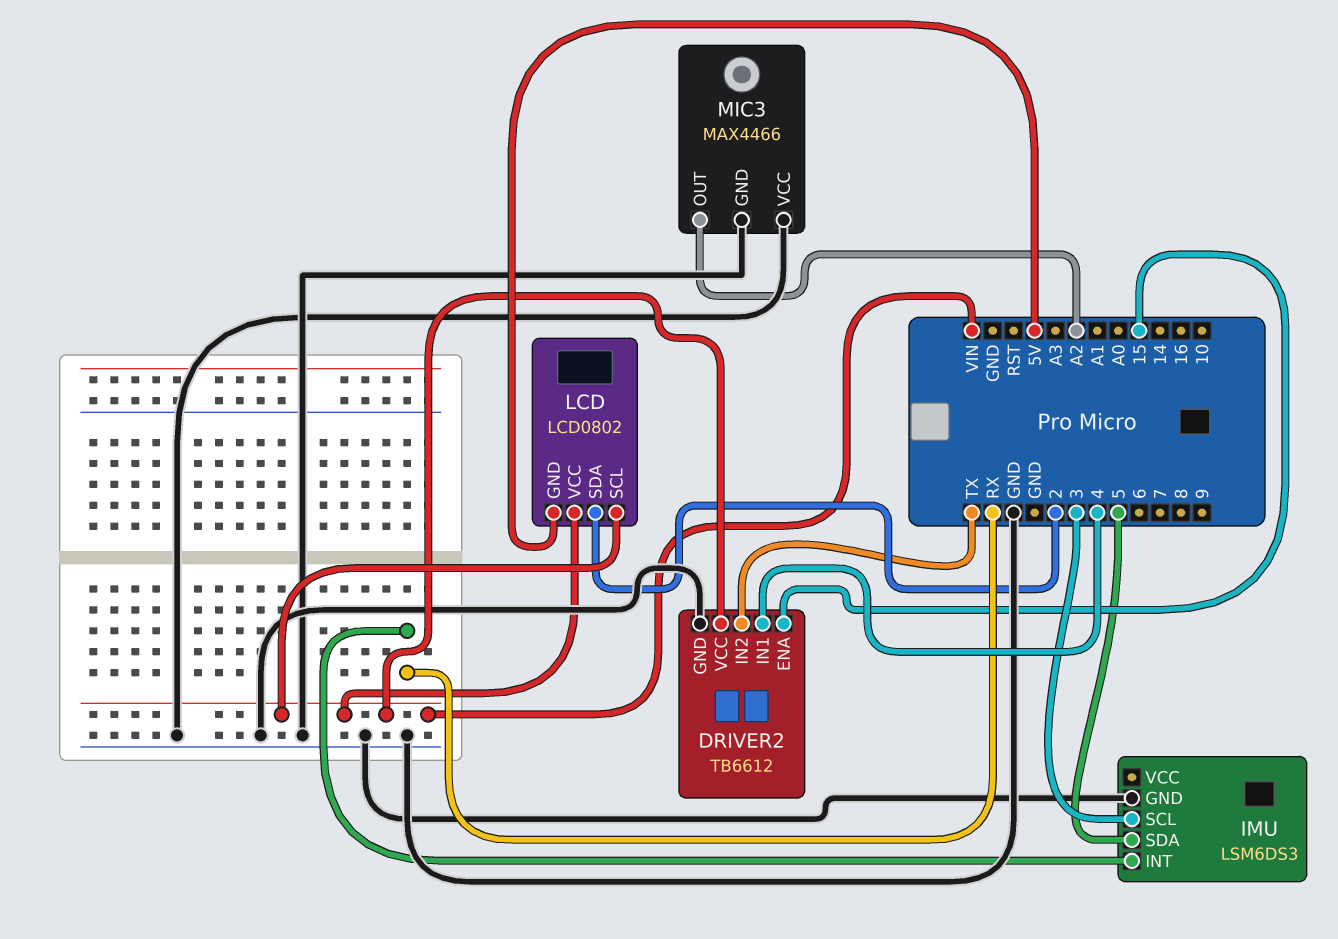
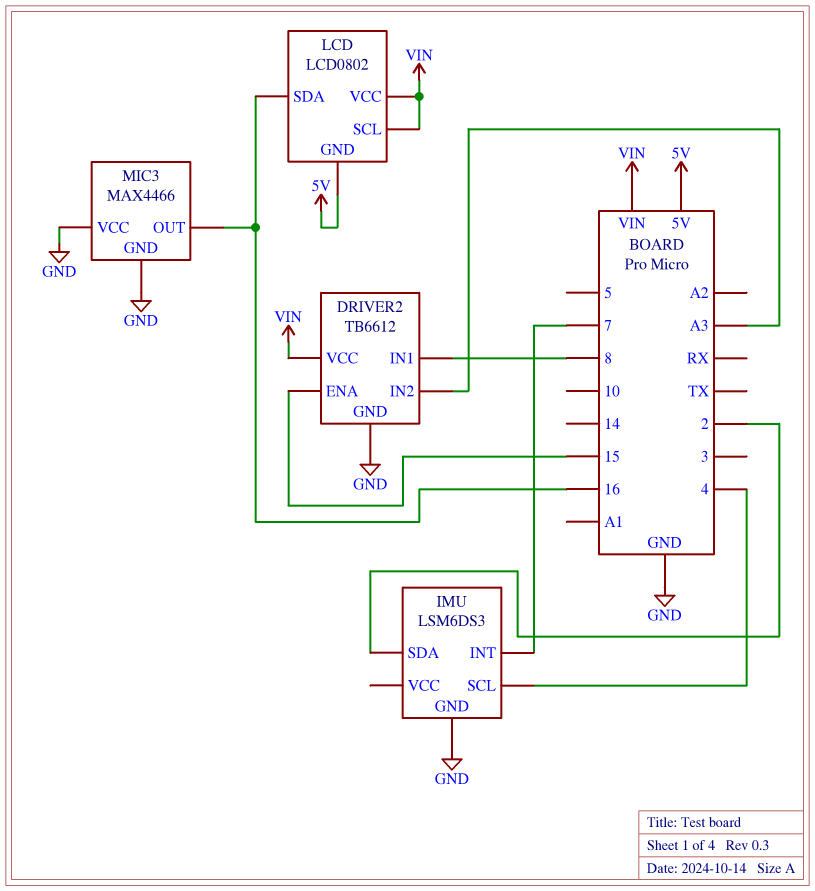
DRIVER2 pin IN1: 4 -> 8
DRIVER2 pin IN2: TX -> A3
IMU pin INT: RX -> 7
IMU pin SCL: 3 -> 4
IMU pin SDA: 5 -> 2
LCD pin SDA: 2 -> 16
MIC3 pin OUT: A2 -> 16

